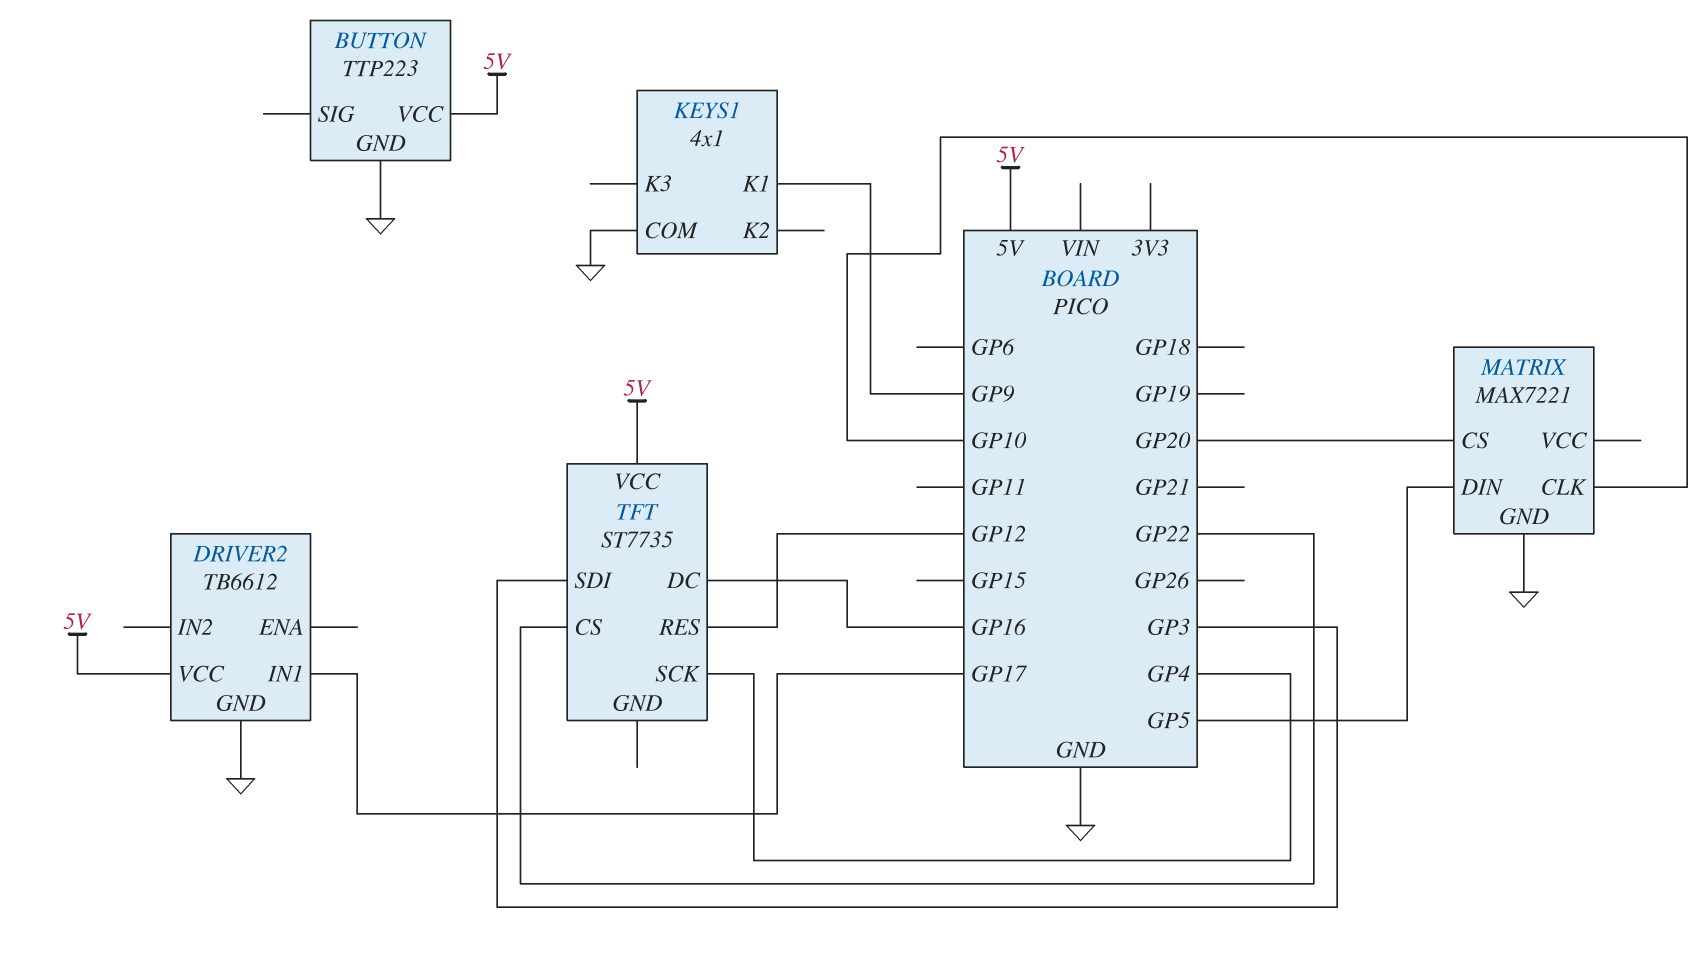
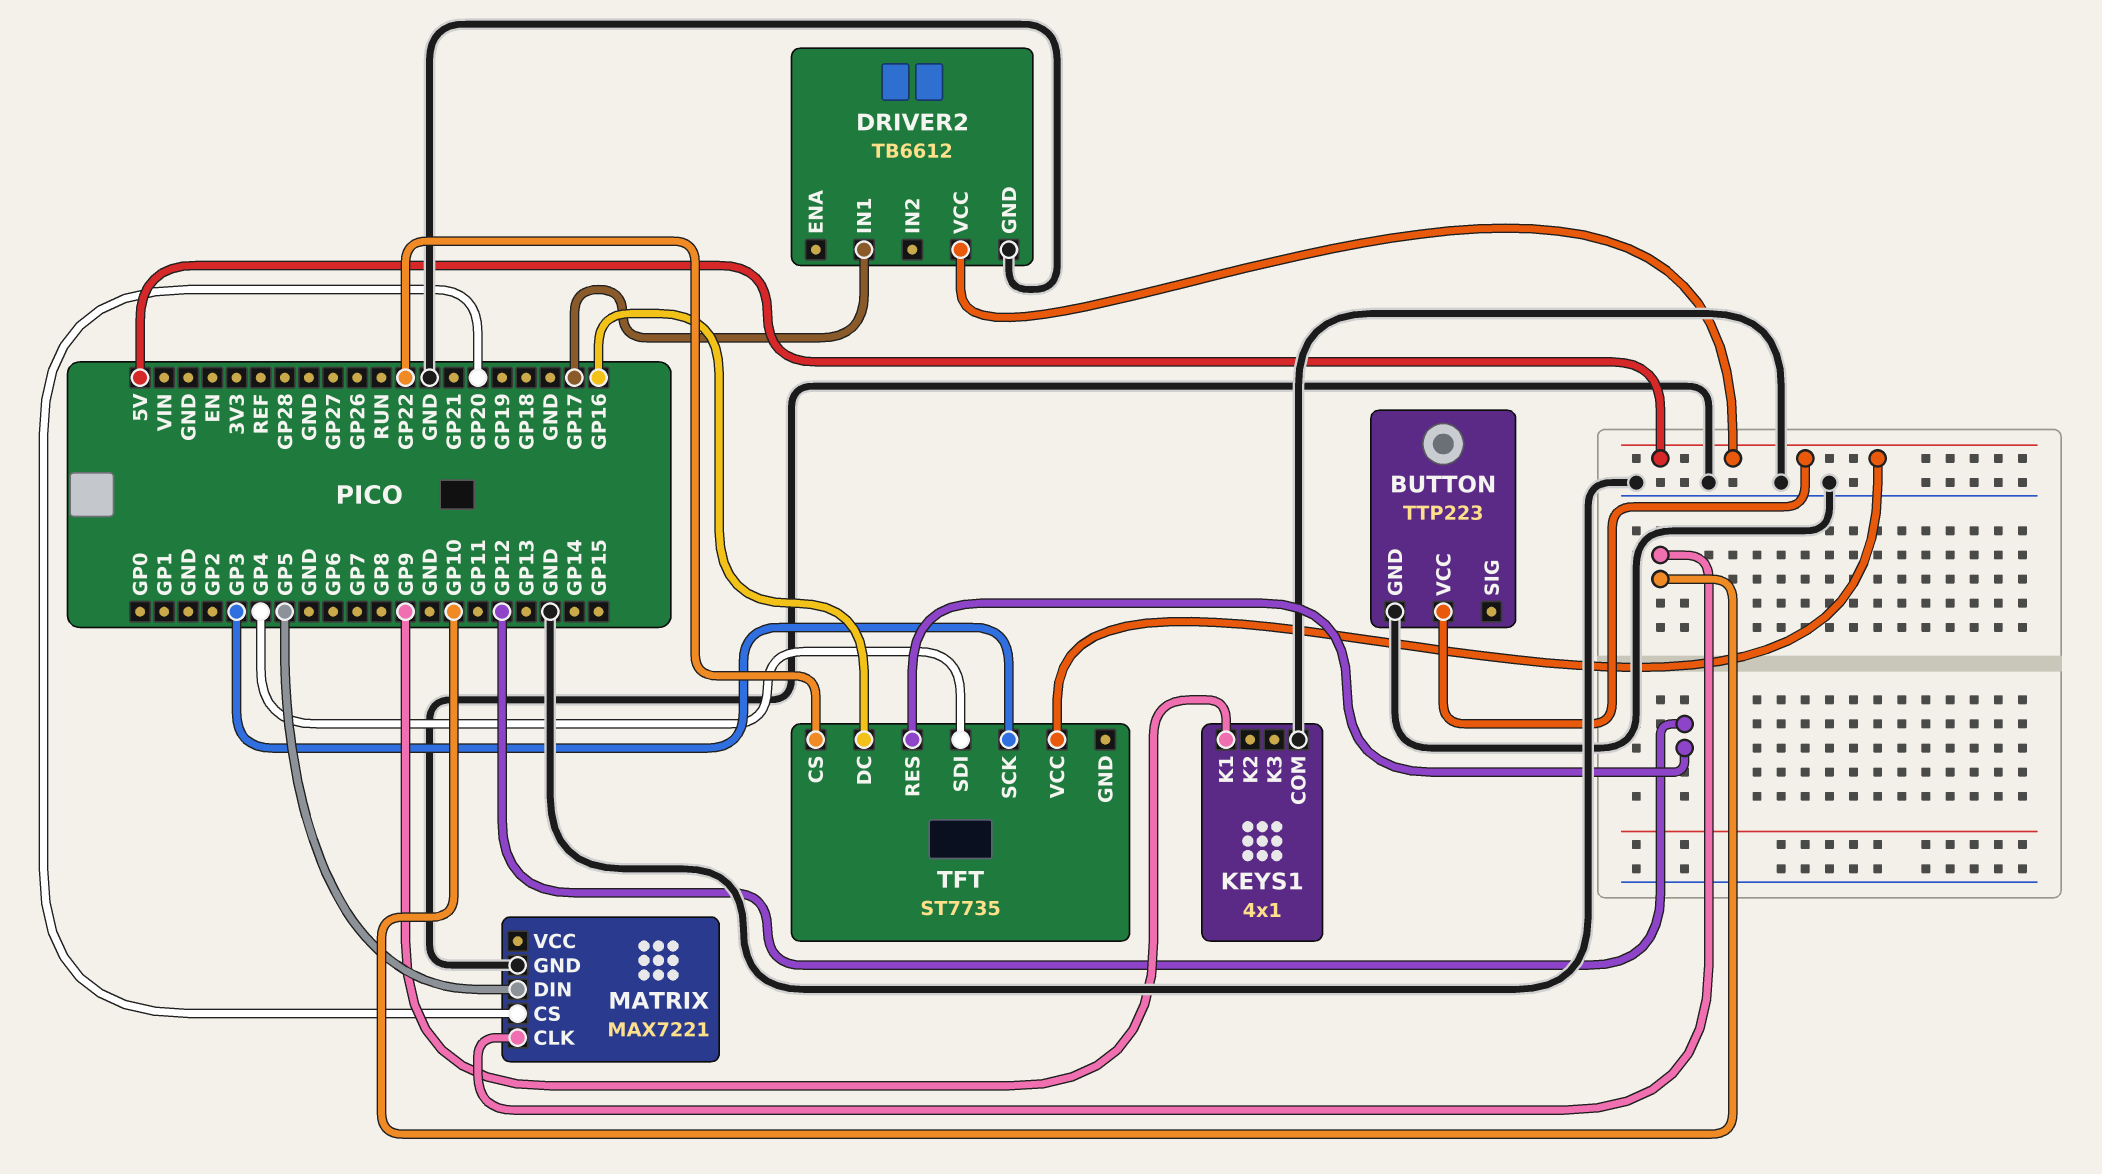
TFT pin SCK: GP4 -> GP3
TFT pin SDI: GP3 -> GP4

